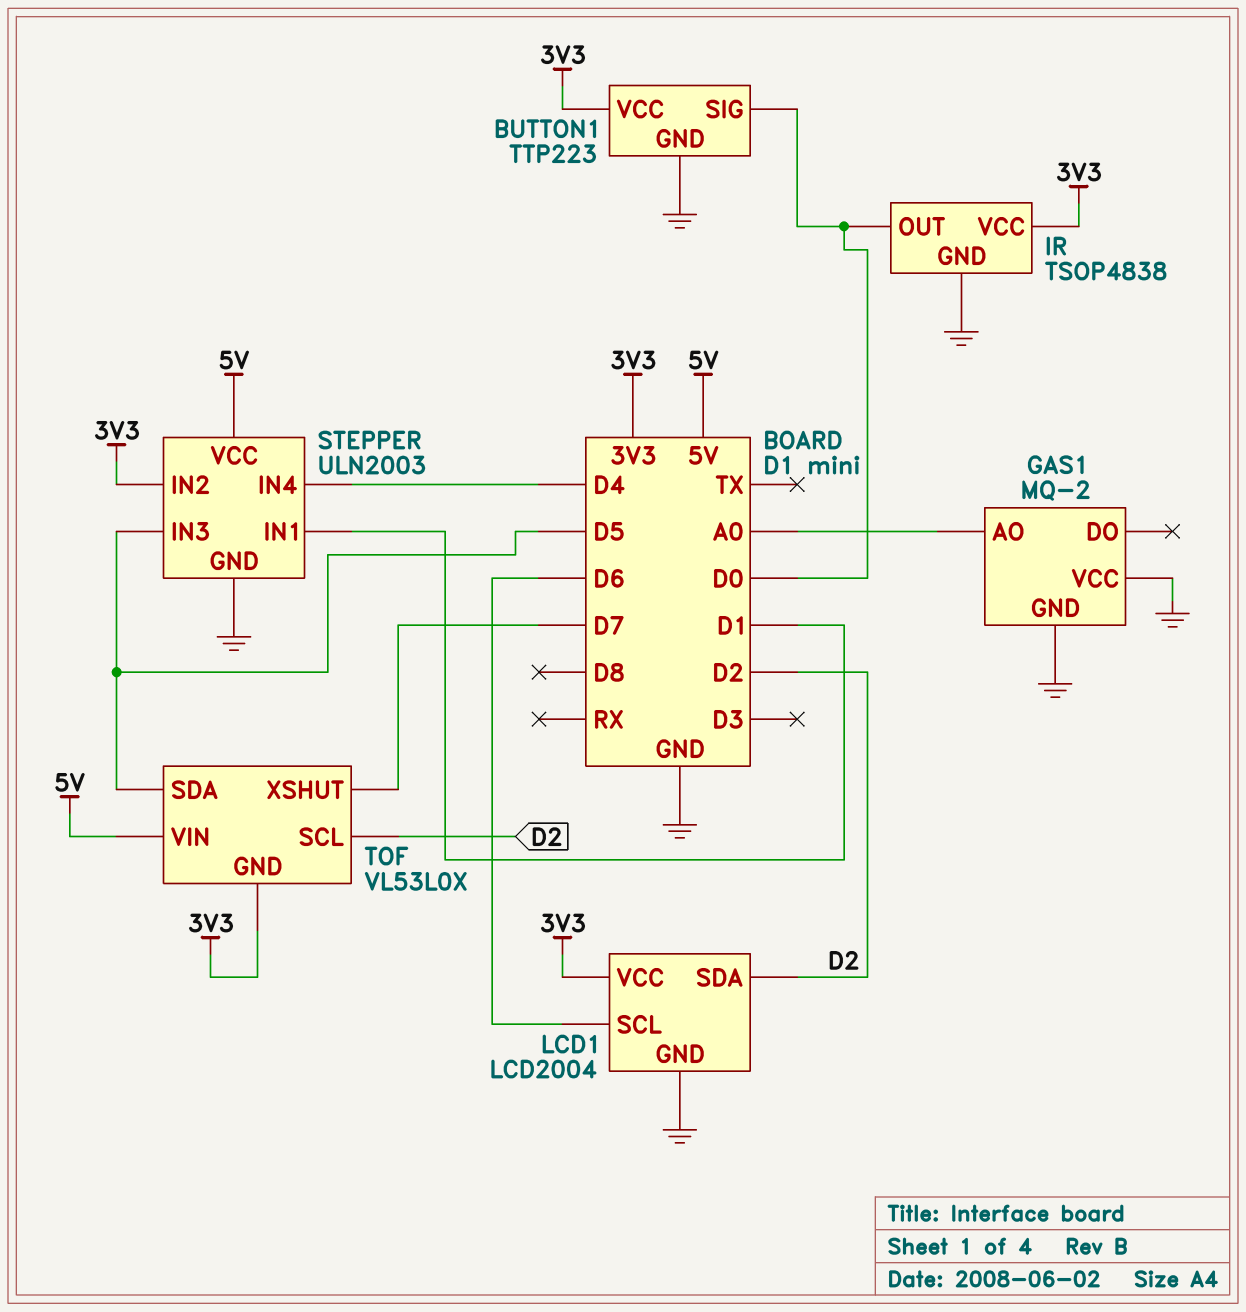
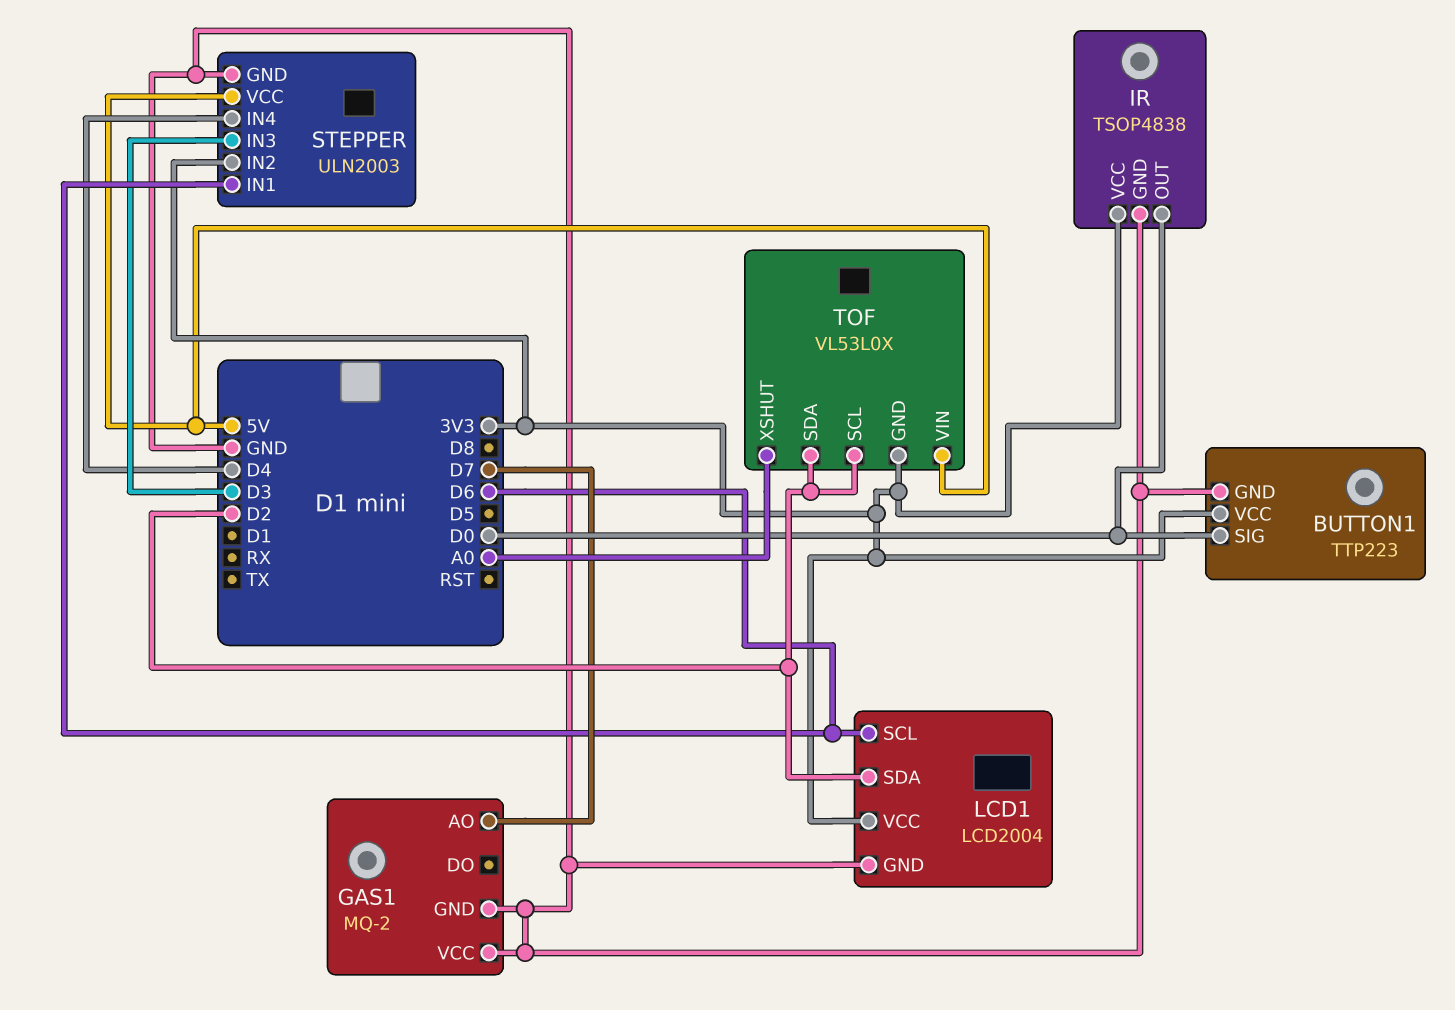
GAS1 pin AO: A0 -> D7
STEPPER pin IN1: D1 -> D6
STEPPER pin IN3: D5 -> D3
TOF pin SDA: D5 -> D2
TOF pin XSHUT: D7 -> A0

